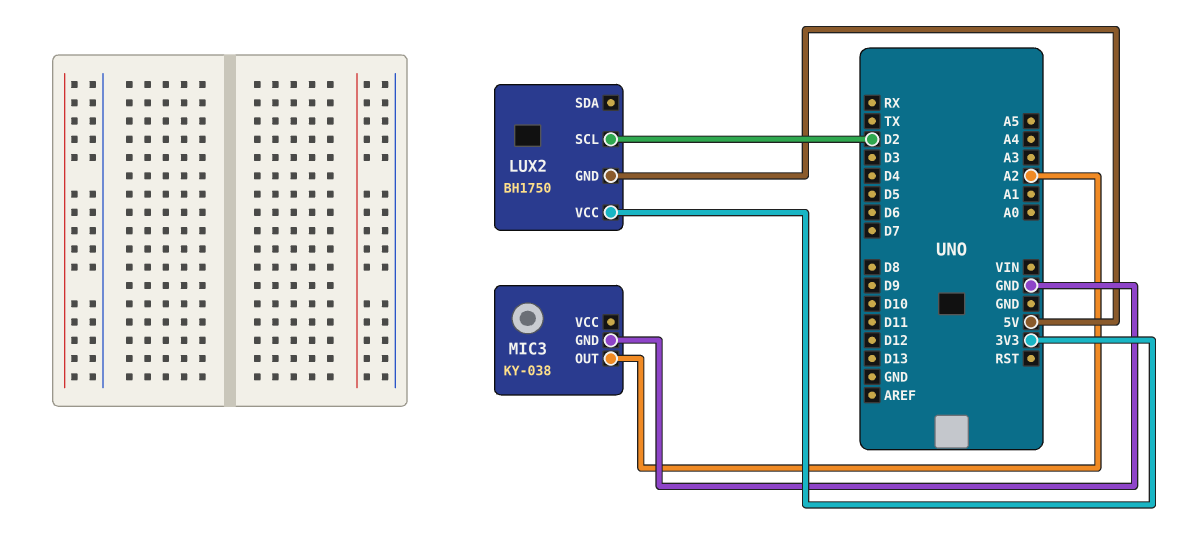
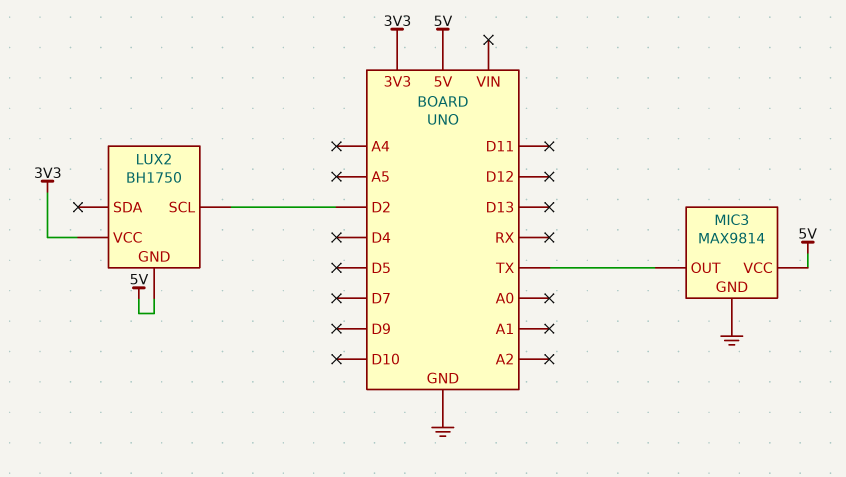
MIC3: KY-038 -> MAX9814
MIC3 pin OUT: A2 -> TX
MIC3 pin VCC: none -> 5V

